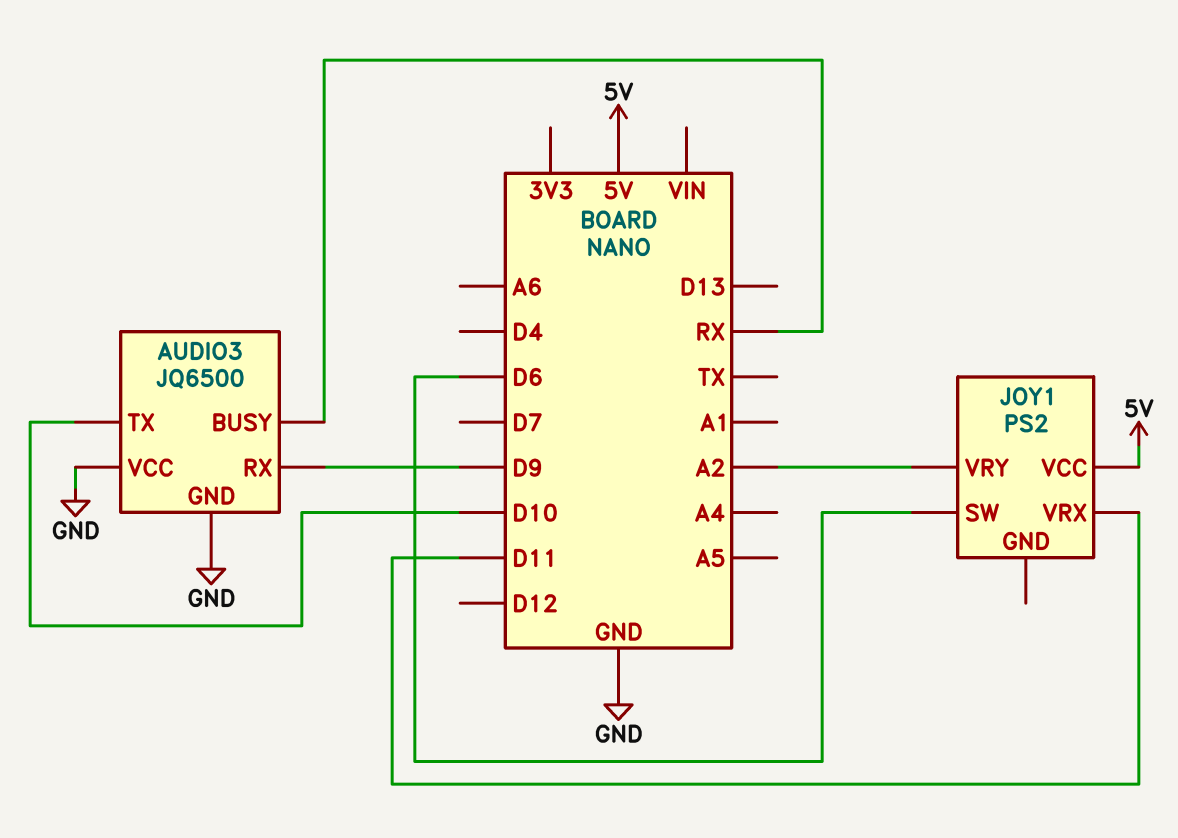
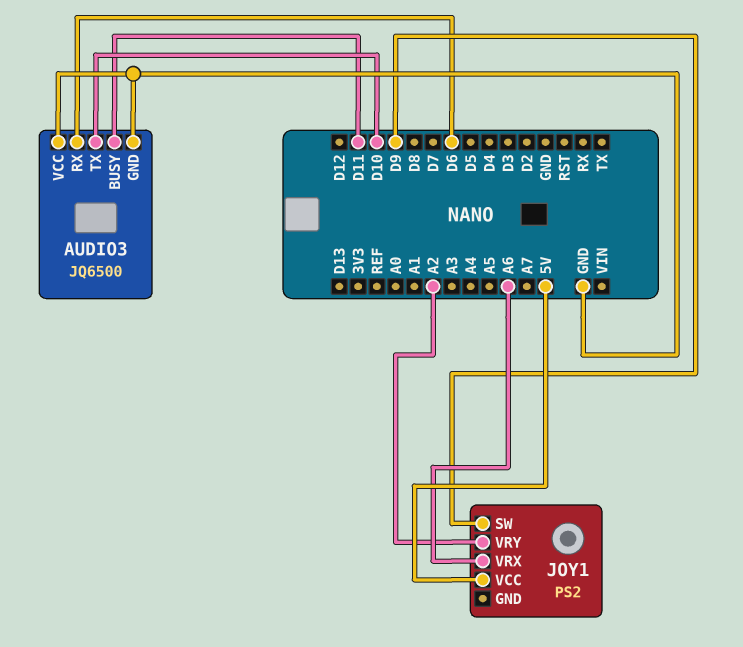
AUDIO3 pin BUSY: RX -> D11
AUDIO3 pin RX: D9 -> D6
JOY1 pin SW: D6 -> D9
JOY1 pin VRX: D11 -> A6

